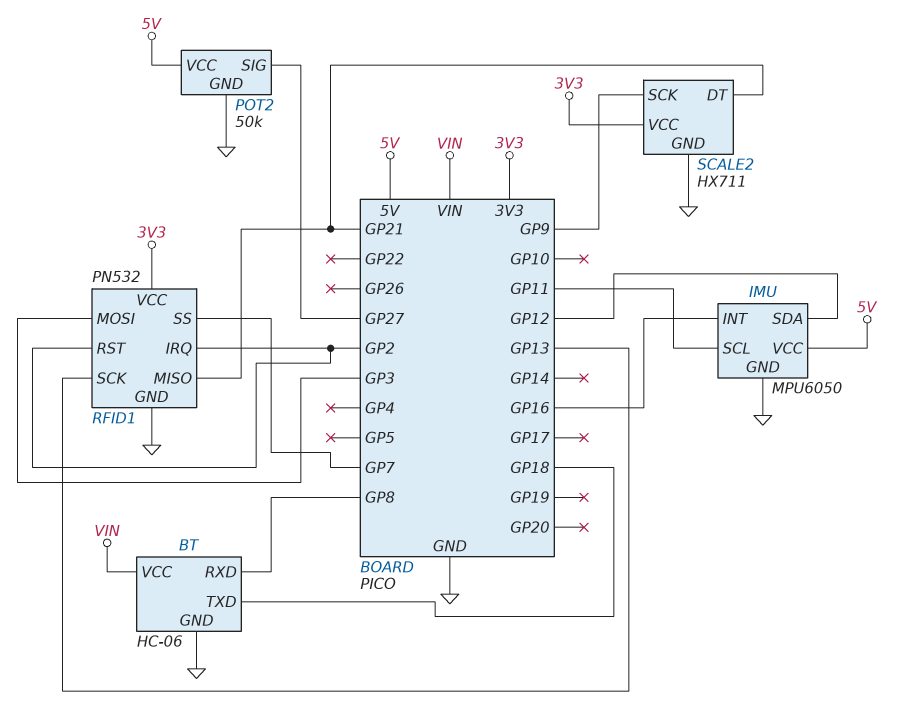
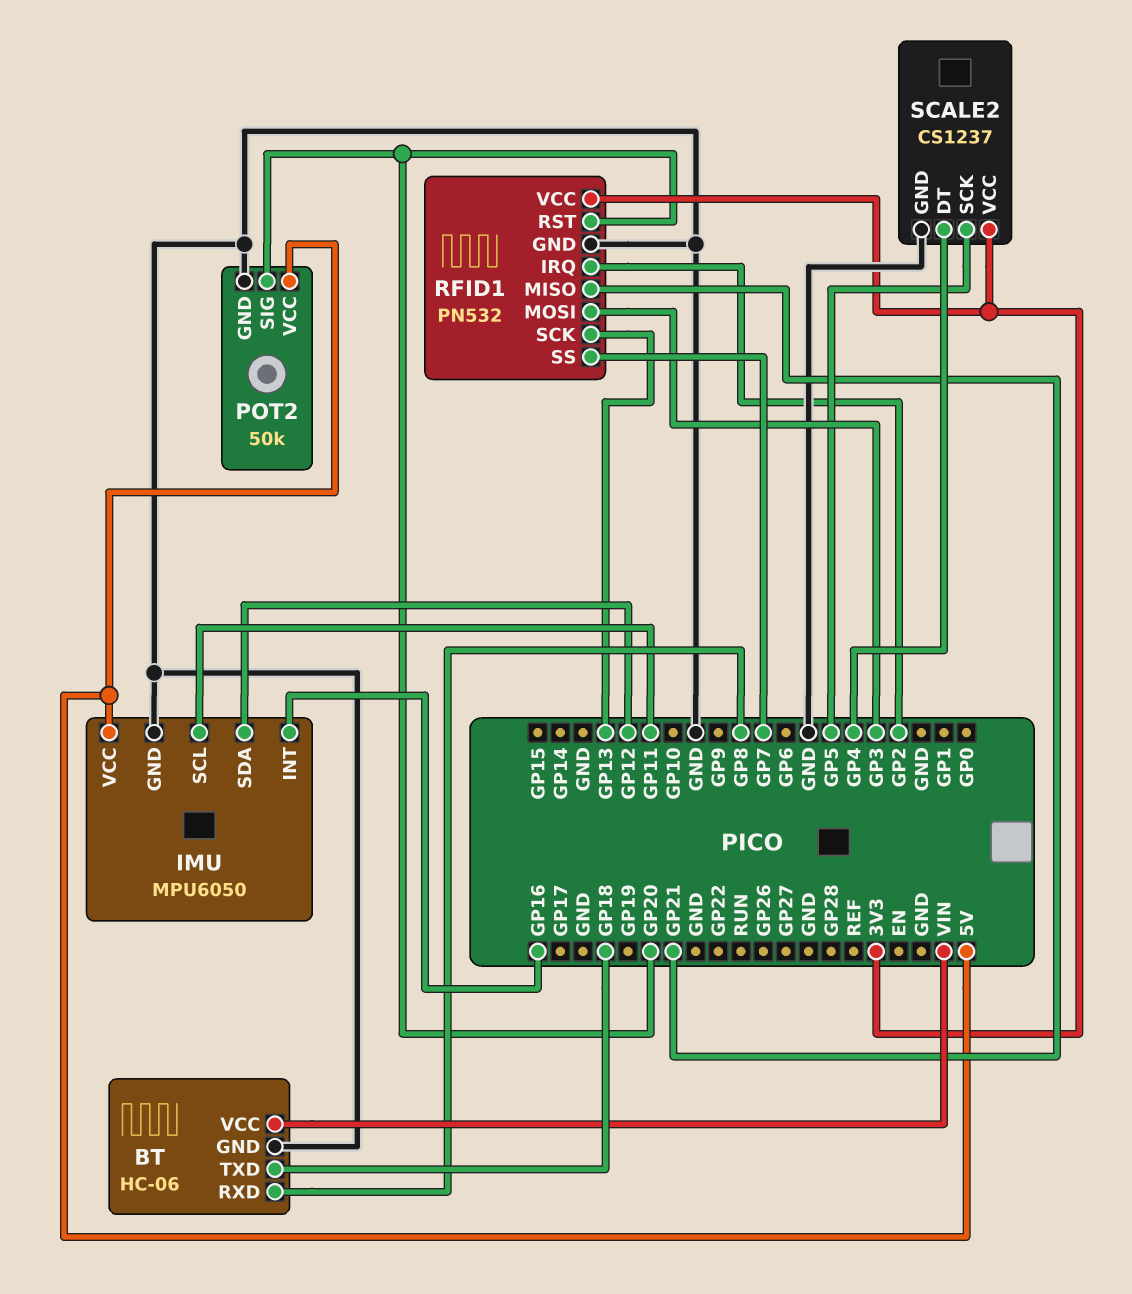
POT2 pin SIG: GP27 -> GP20
RFID1 pin RST: GP2 -> GP20
SCALE2: HX711 -> CS1237
SCALE2 pin DT: GP21 -> GP4
SCALE2 pin SCK: GP9 -> GP5

